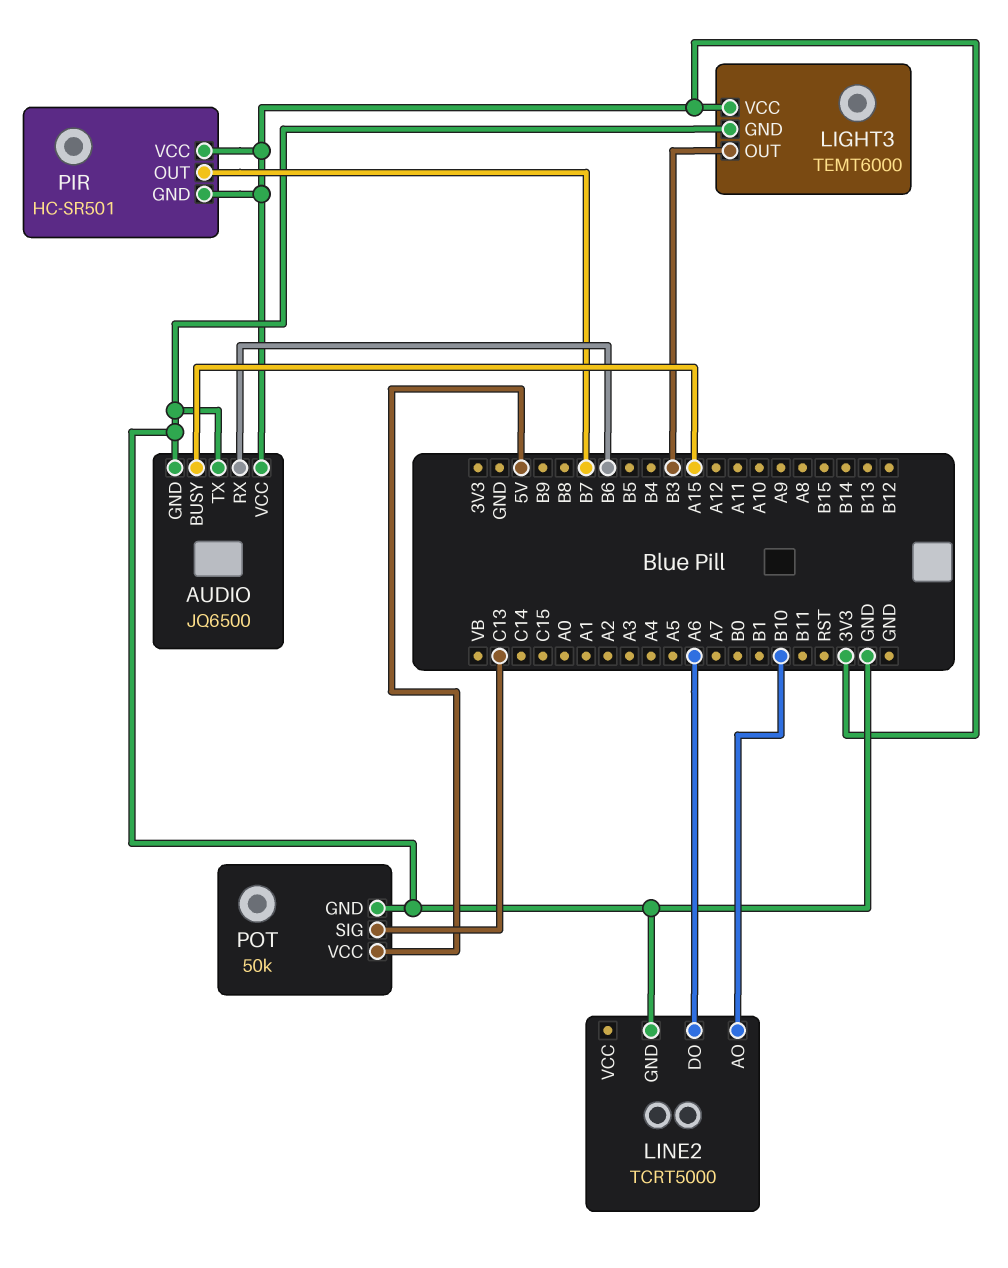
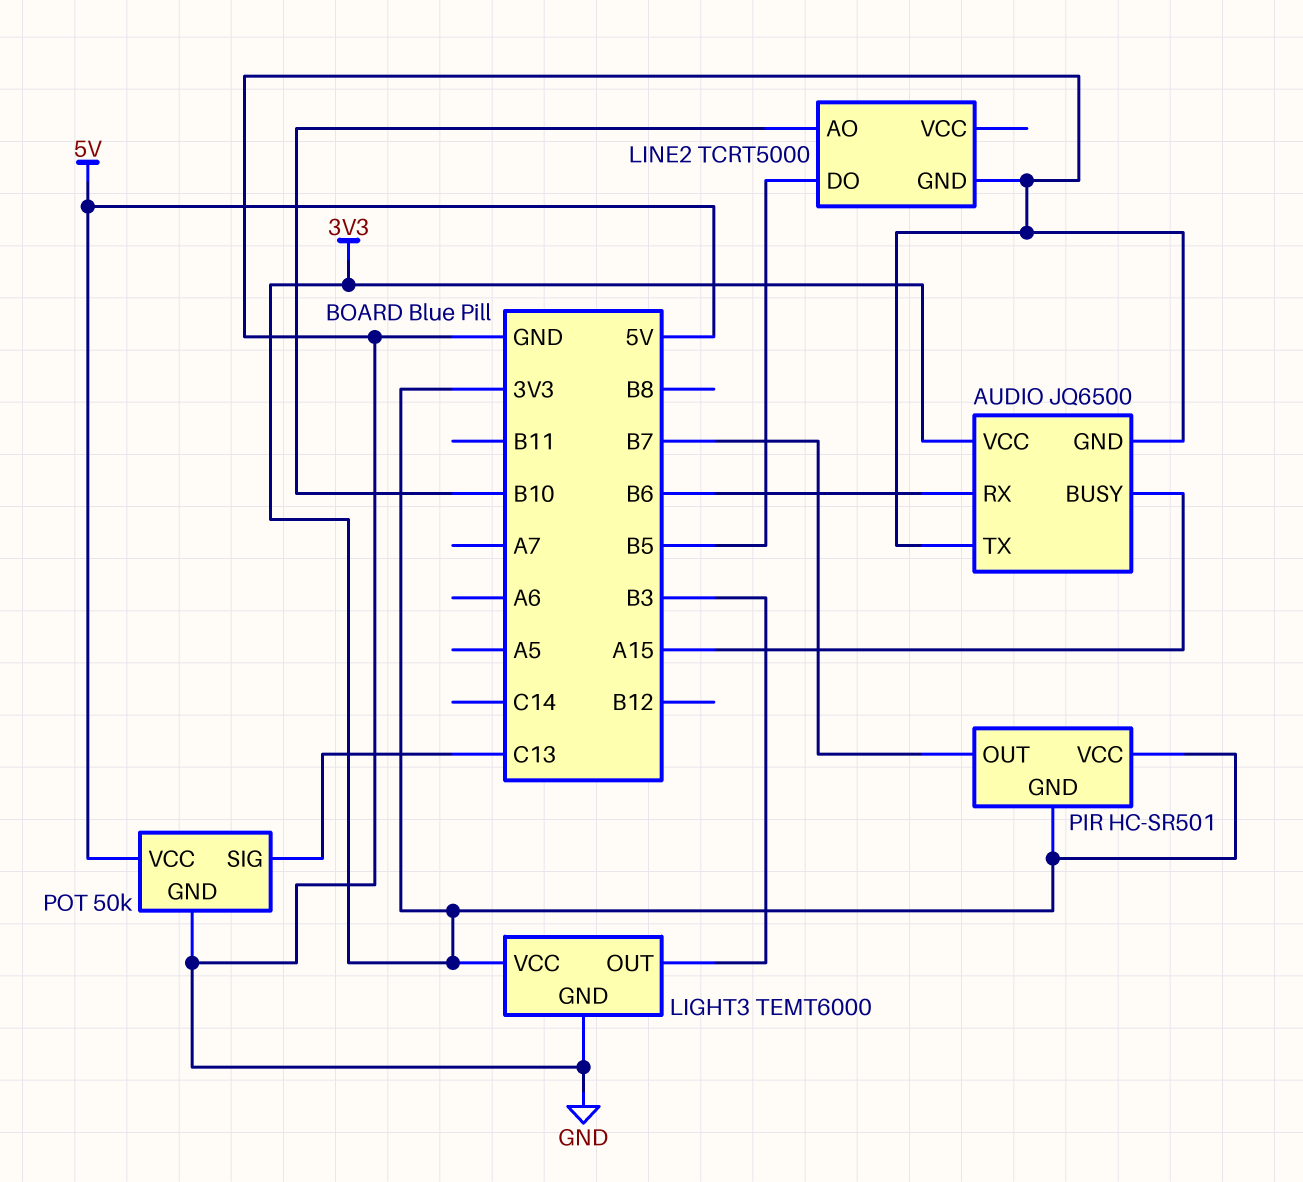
LINE2 pin DO: A6 -> B5

